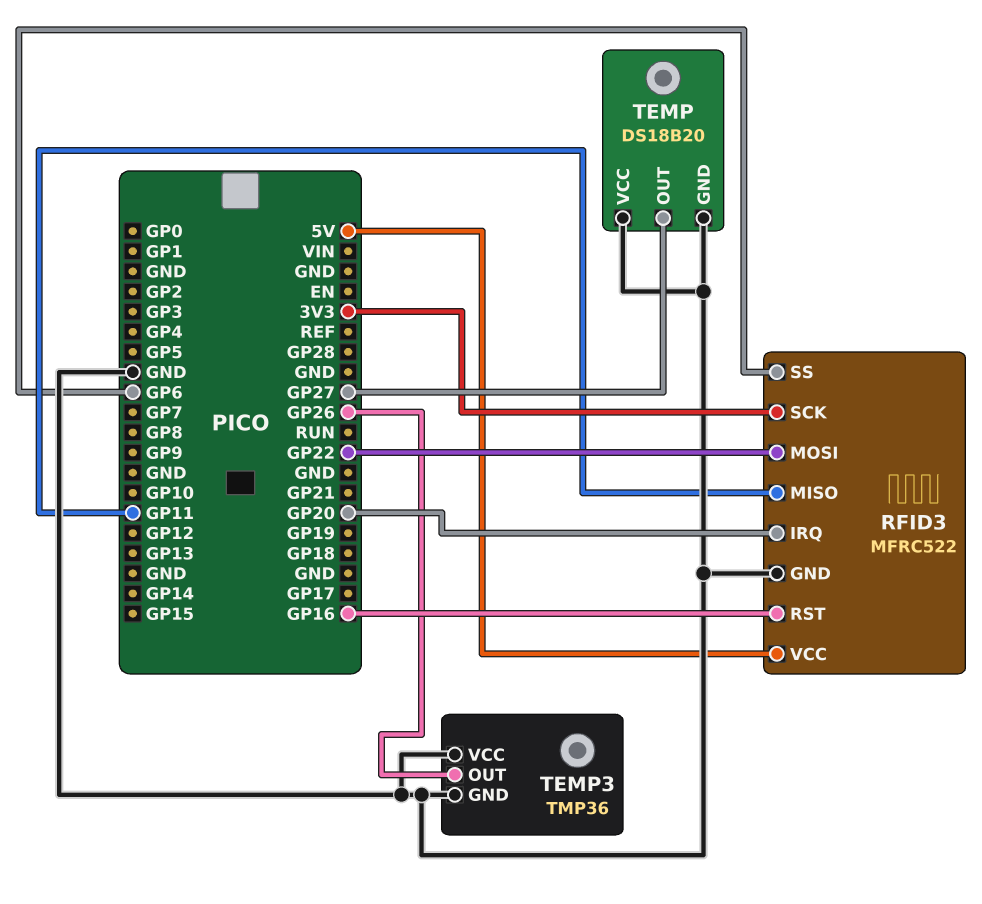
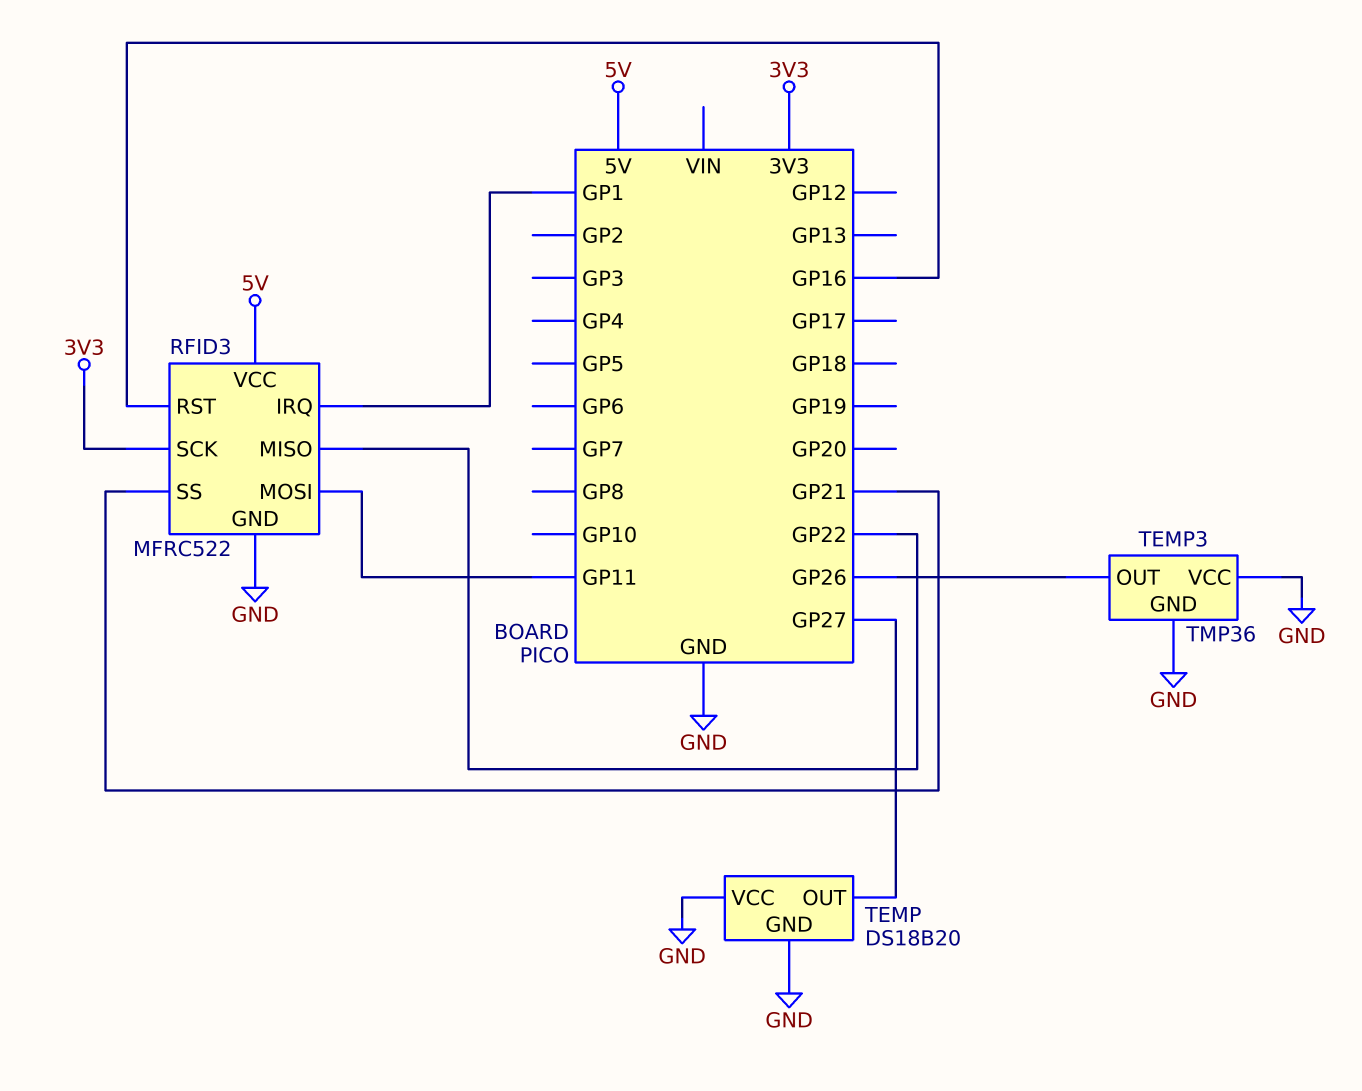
RFID3 pin IRQ: GP20 -> GP1
RFID3 pin MISO: GP11 -> GP22
RFID3 pin MOSI: GP22 -> GP11
RFID3 pin SS: GP6 -> GP21

